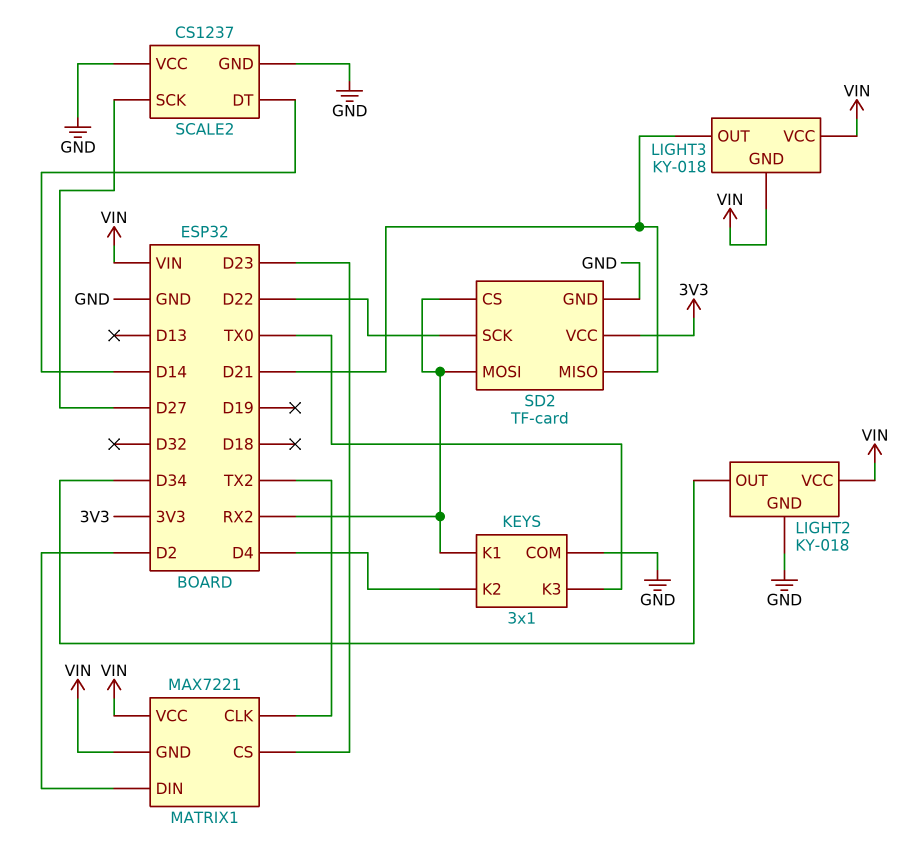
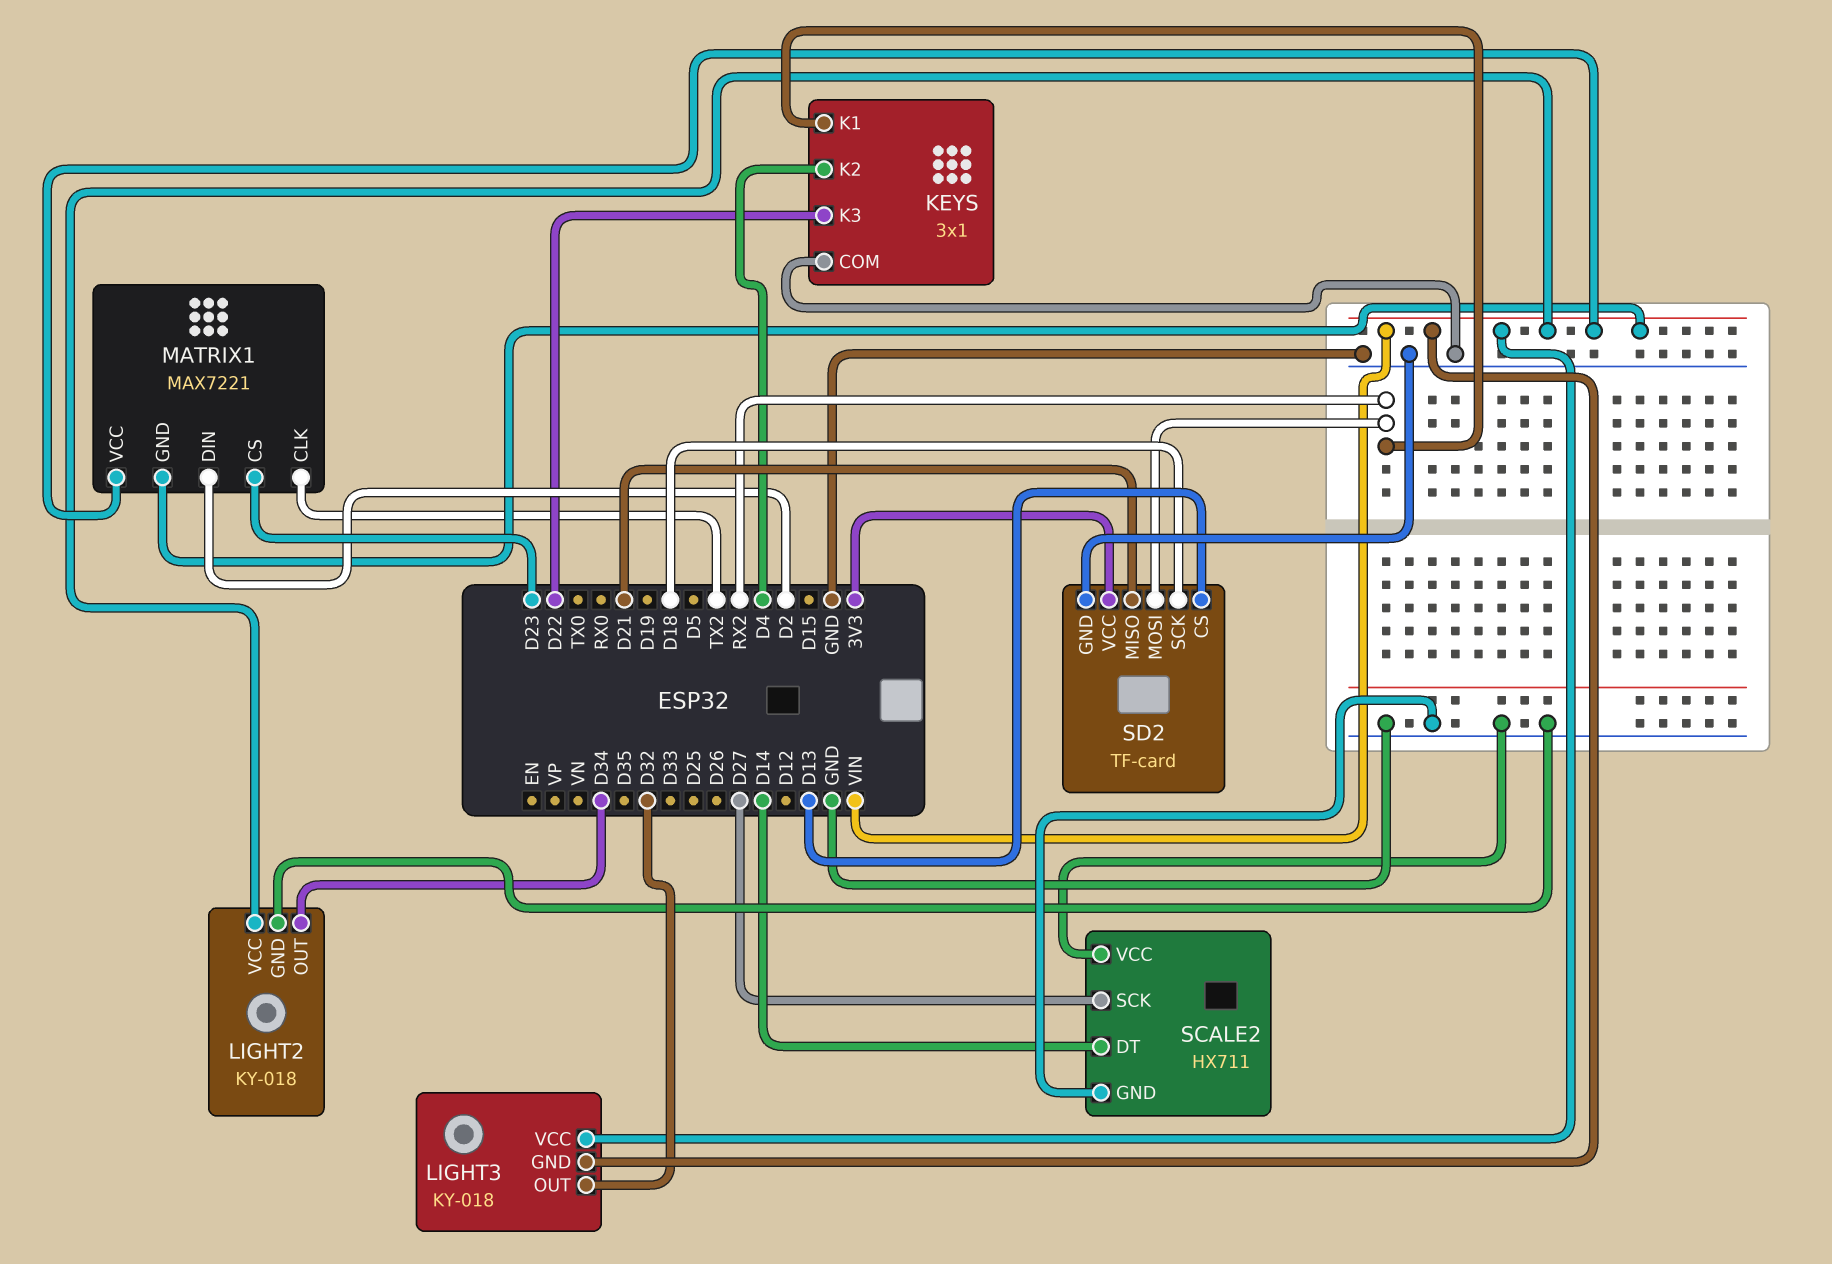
KEYS pin K3: TX0 -> D22
LIGHT3 pin OUT: D21 -> D32
SCALE2: CS1237 -> HX711
SD2 pin CS: RX2 -> D13
SD2 pin SCK: D22 -> D18

